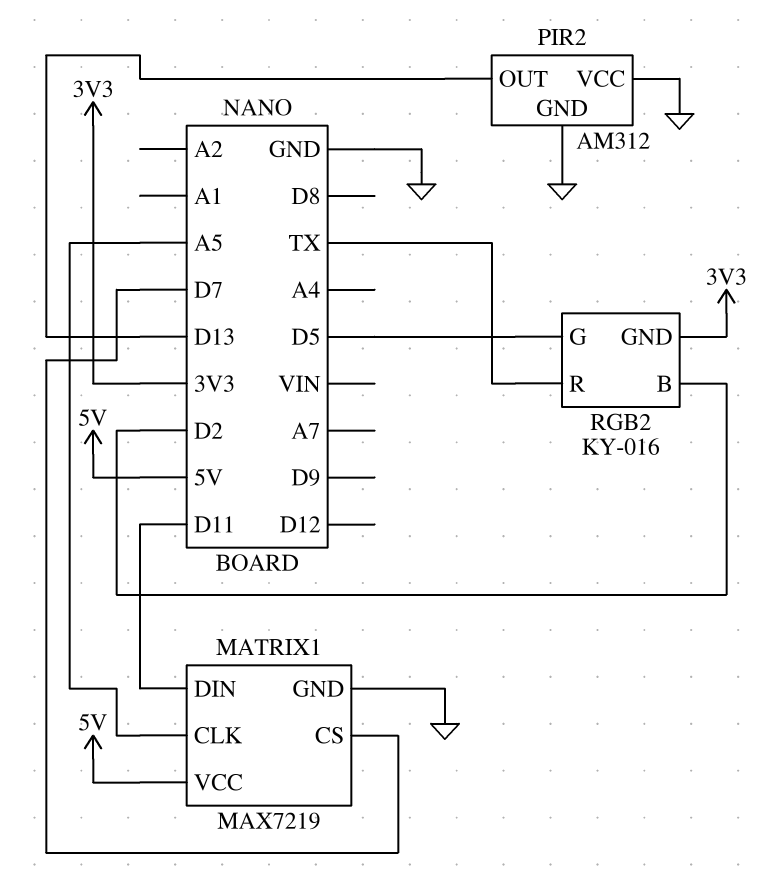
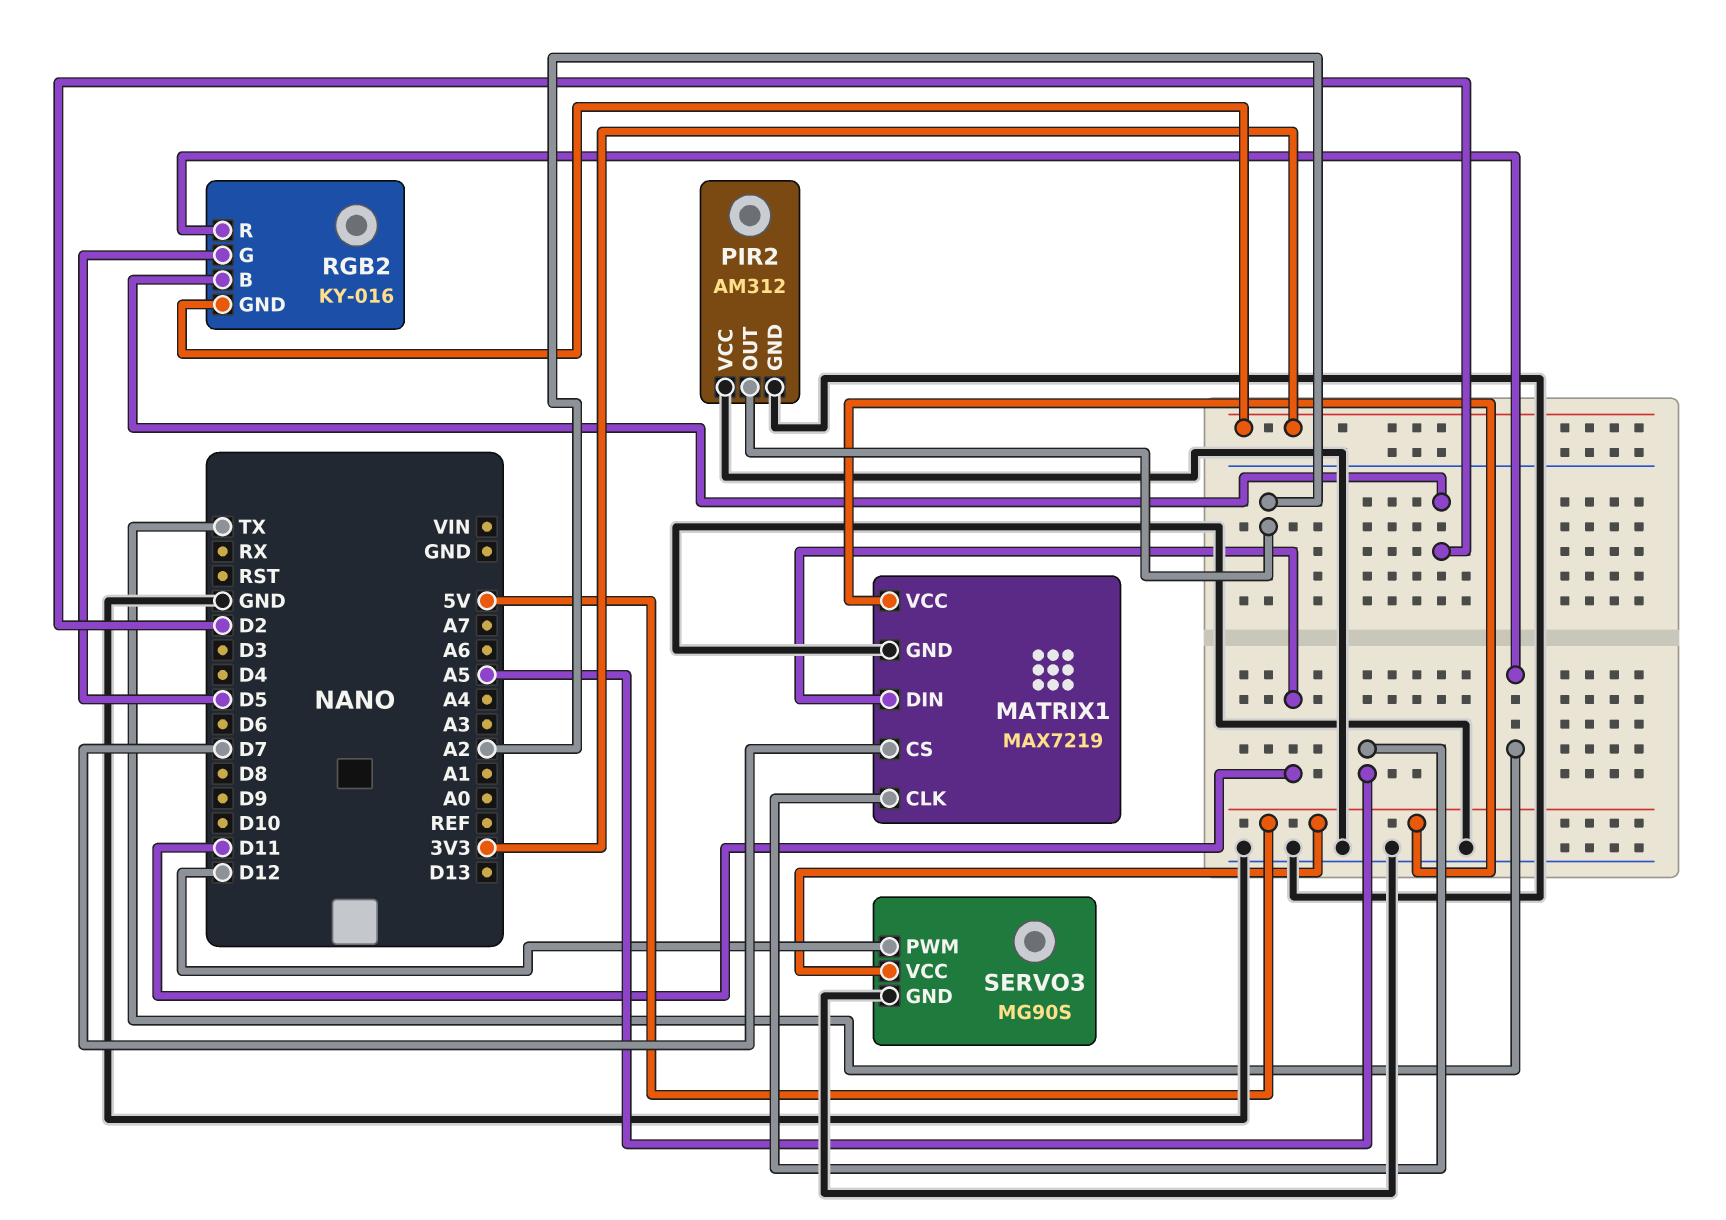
PIR2 pin OUT: D13 -> A2
SERVO3: none -> MG90S
SERVO3 pin GND: none -> GND
SERVO3 pin PWM: none -> D12
SERVO3 pin VCC: none -> 5V

